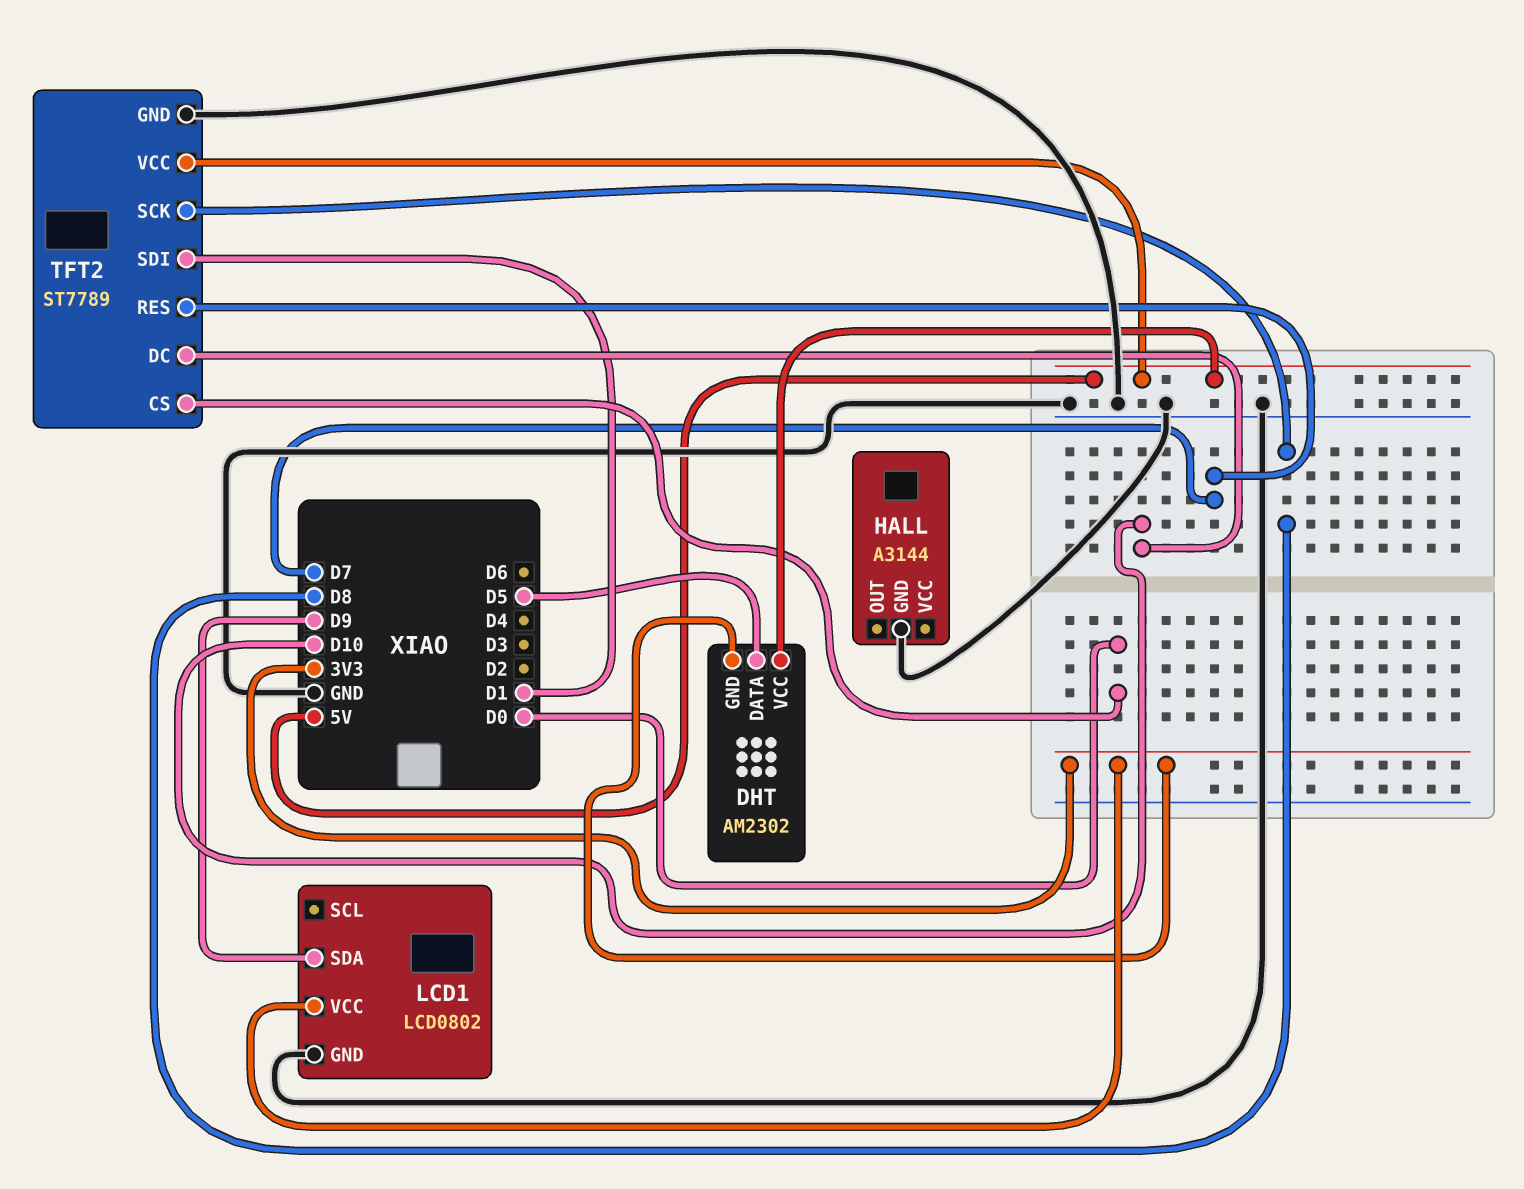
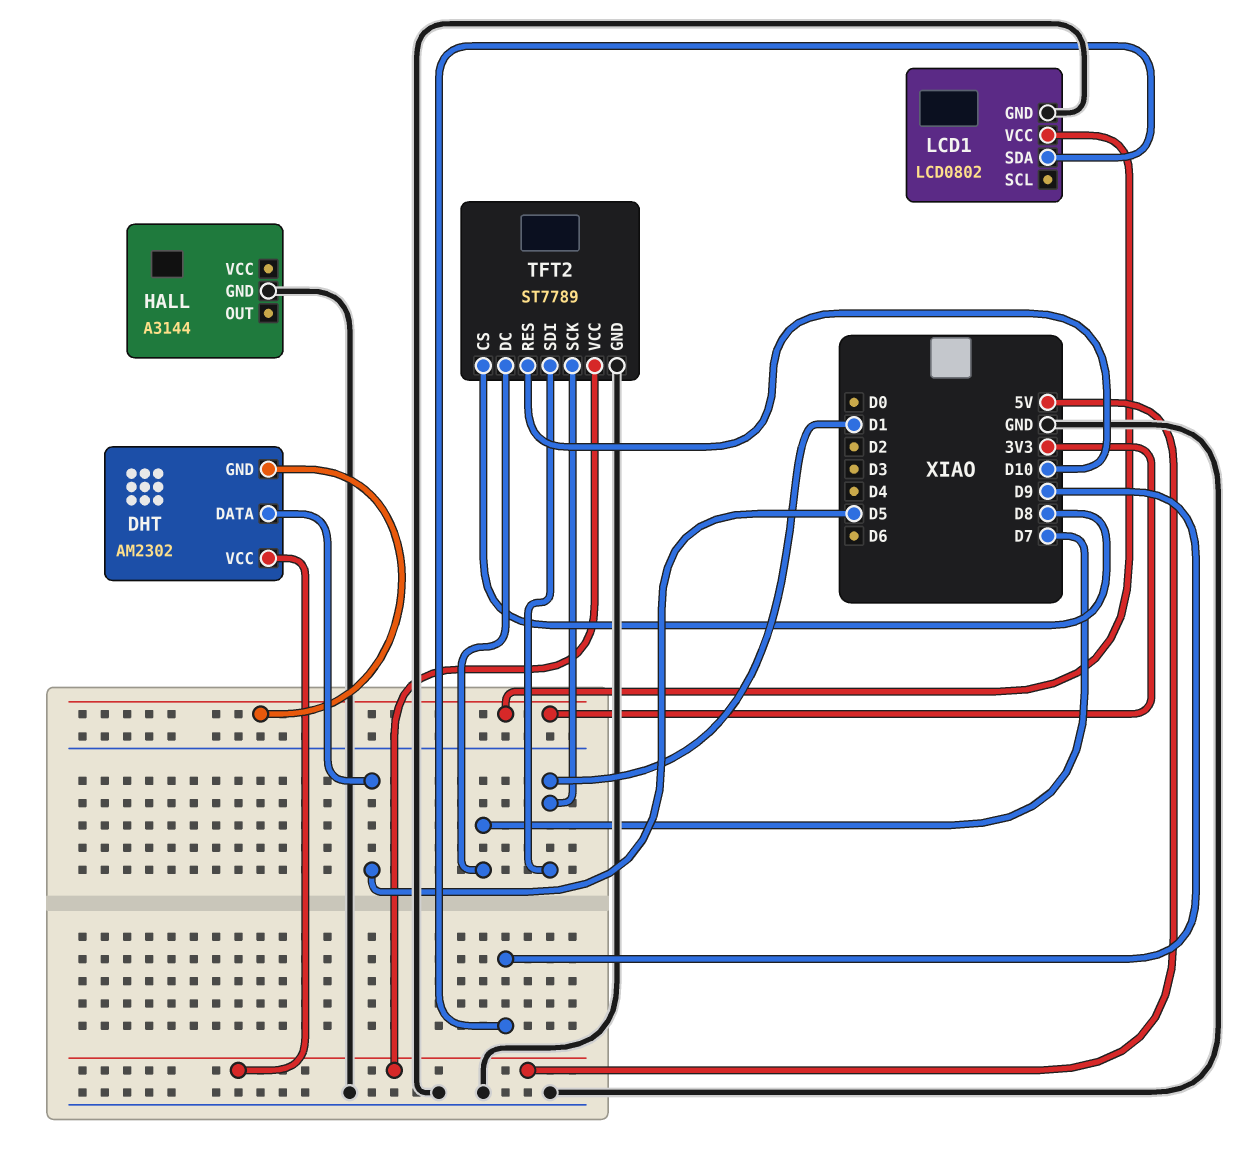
TFT2 pin CS: D0 -> D8
TFT2 pin DC: D10 -> D7
TFT2 pin RES: D7 -> D10
TFT2 pin SCK: D8 -> D1

